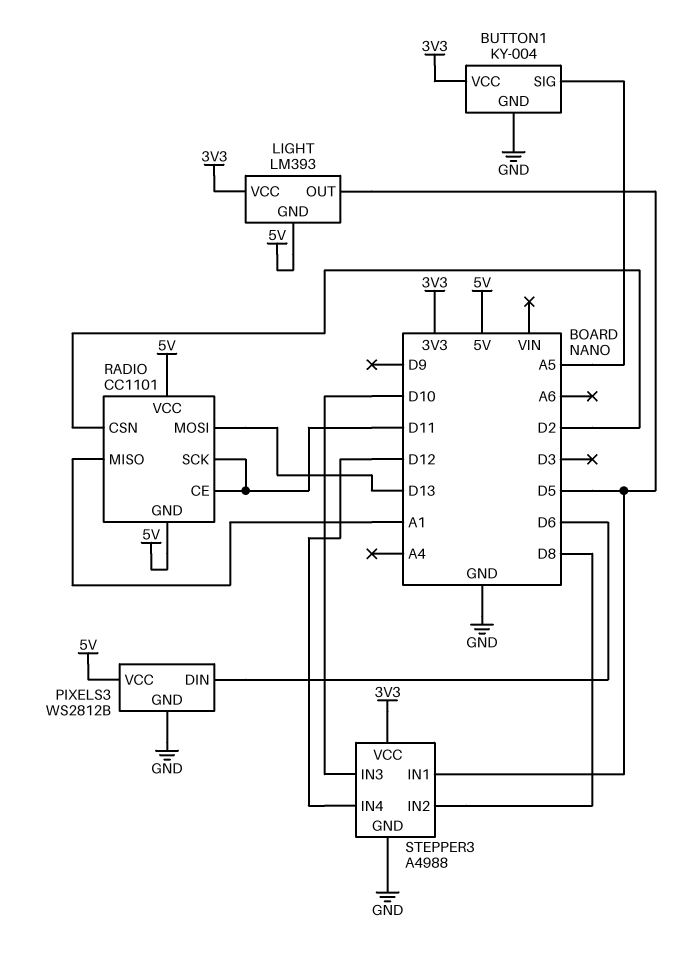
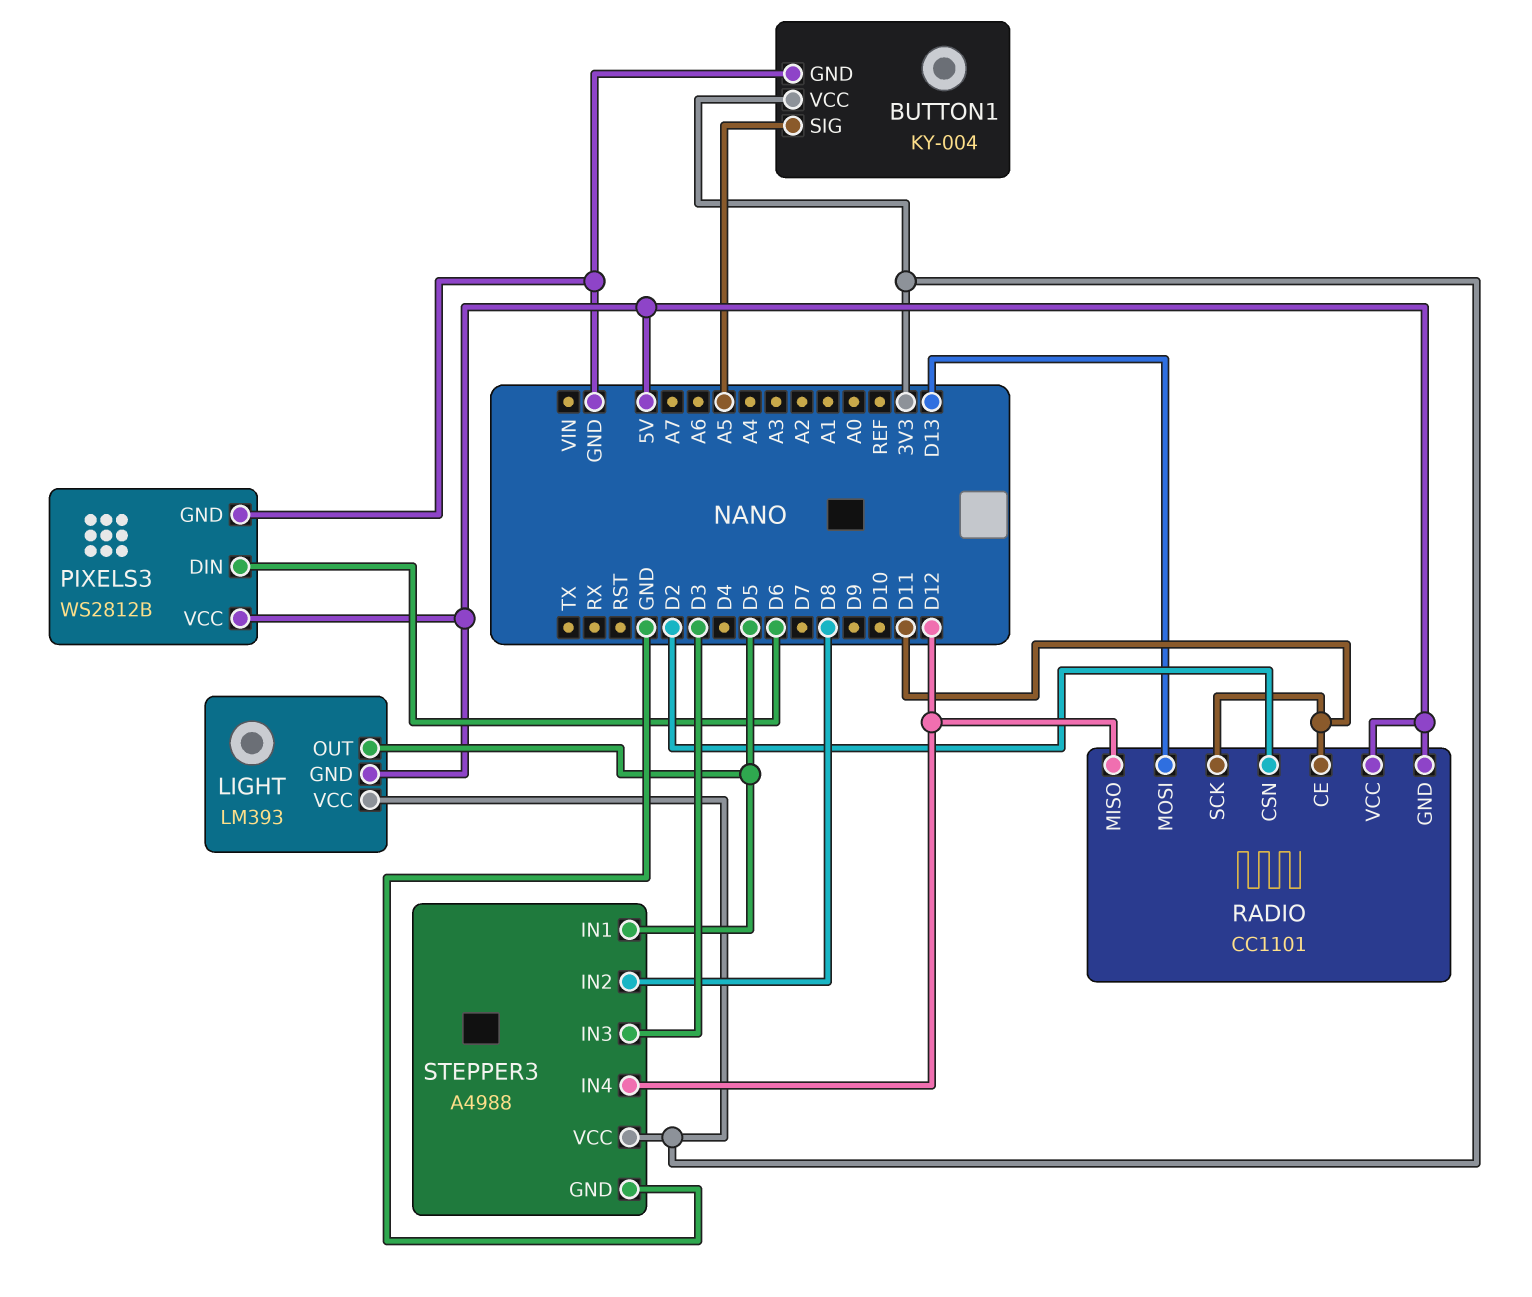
RADIO pin MISO: A1 -> D12
STEPPER3 pin IN3: D10 -> D3

